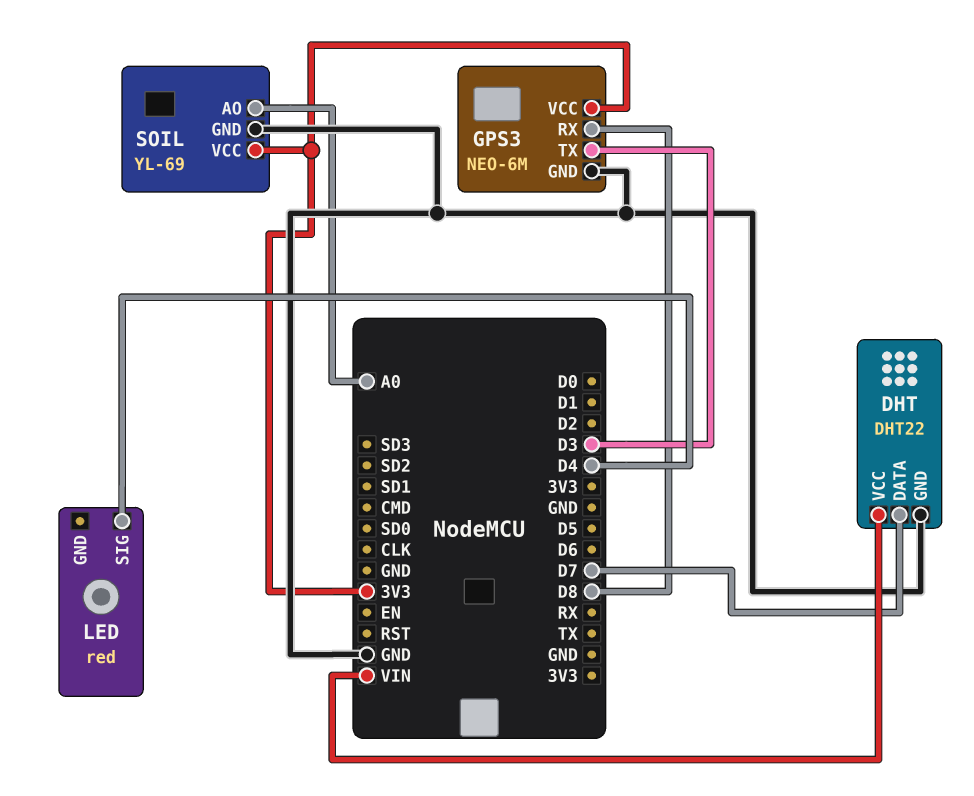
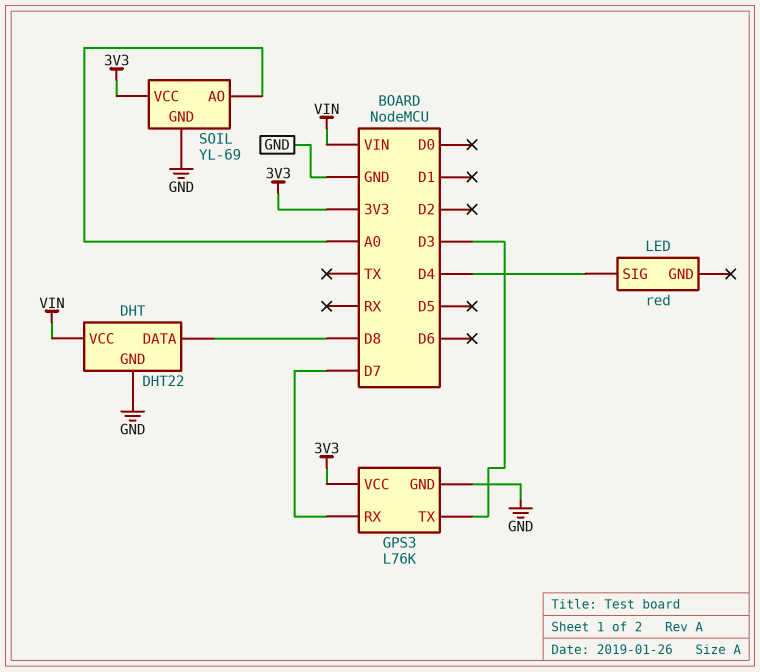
DHT pin DATA: D7 -> D8
GPS3: NEO-6M -> L76K
GPS3 pin RX: D8 -> D7

